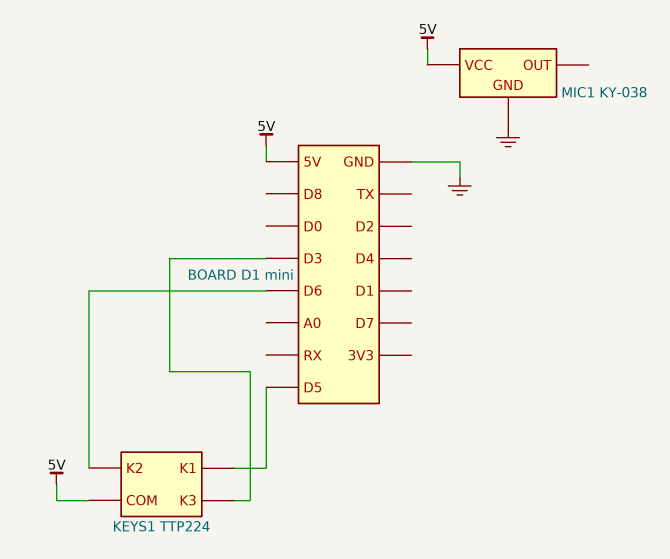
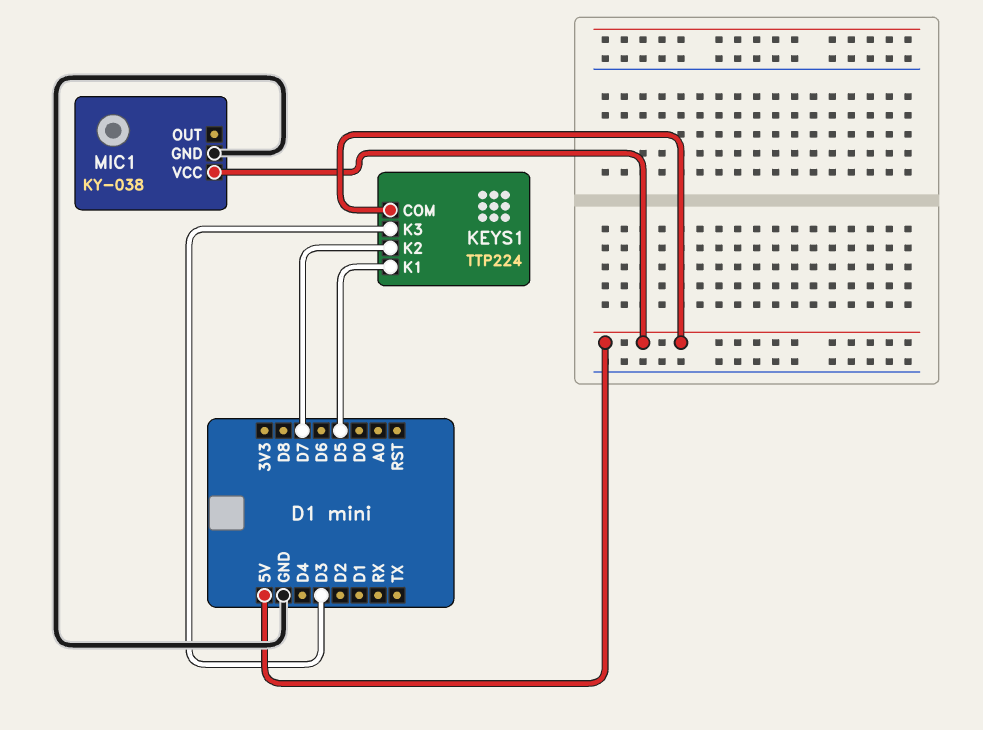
KEYS1 pin K2: D6 -> D7

